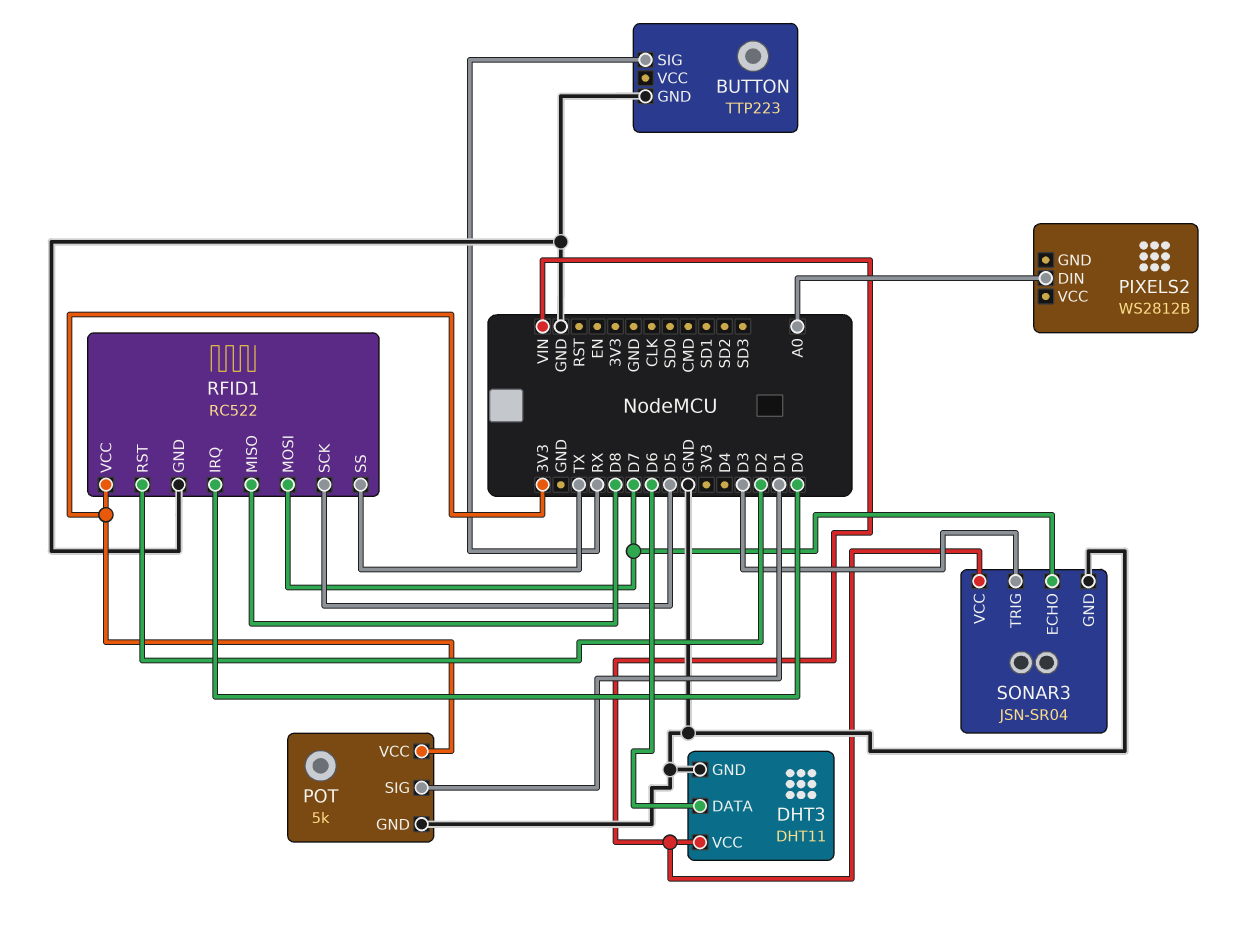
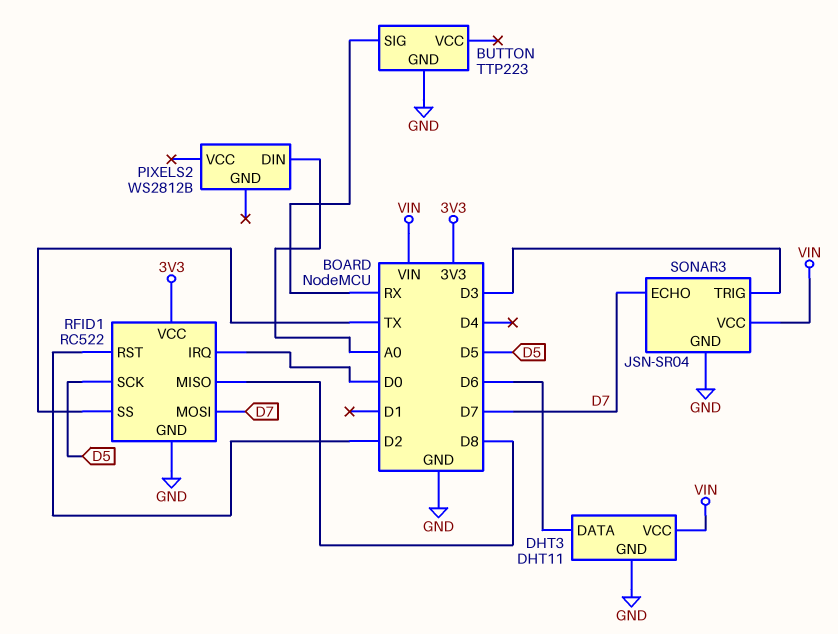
POT: 5k -> none
POT pin GND: GND -> none
POT pin SIG: D1 -> none
POT pin VCC: 3V3 -> none

